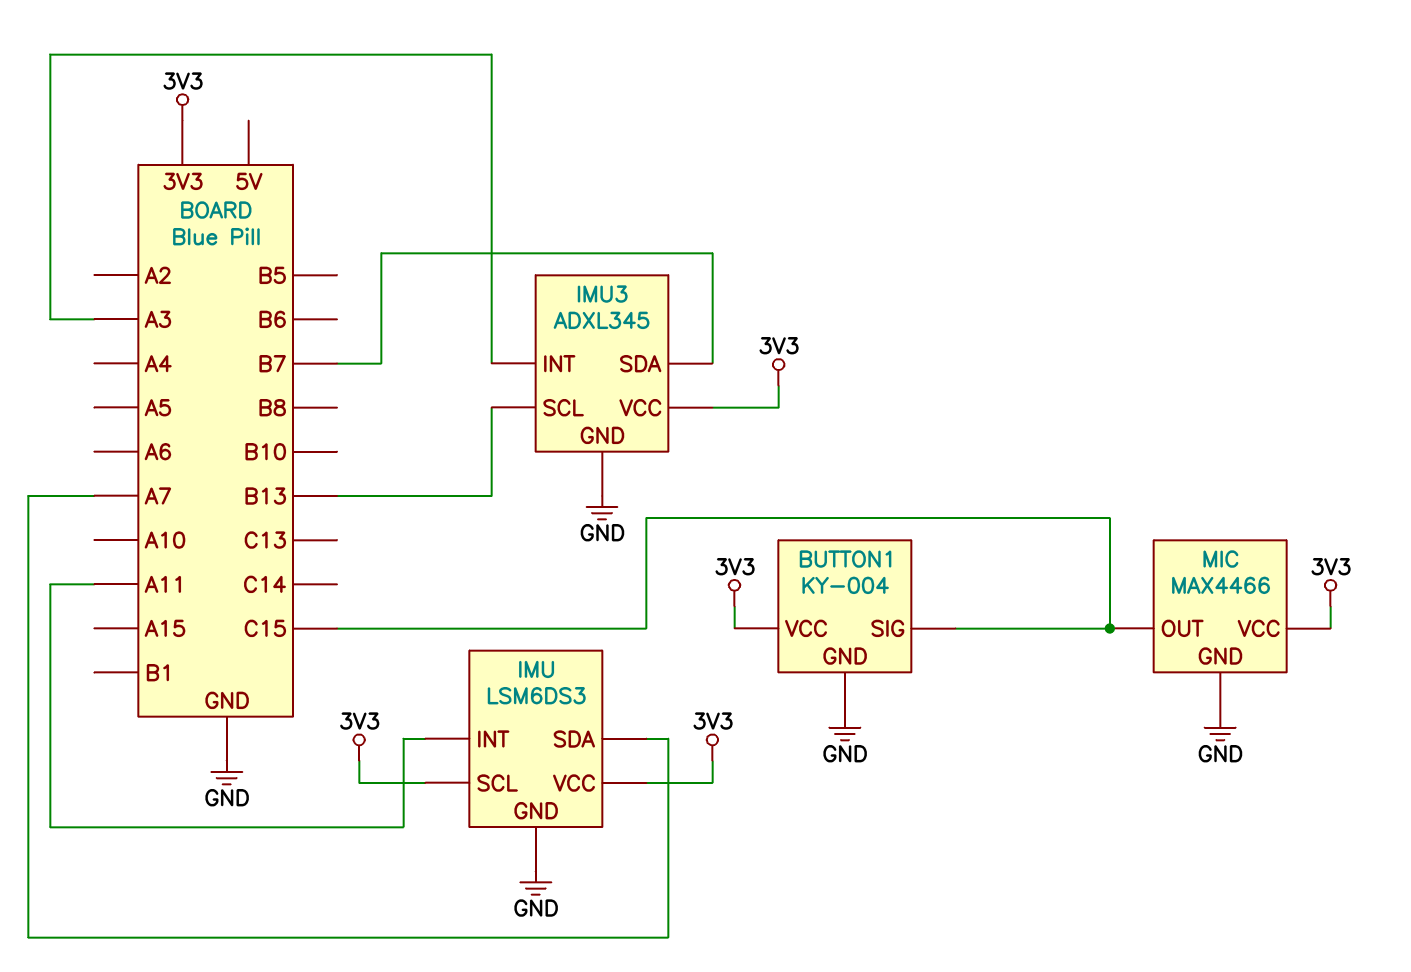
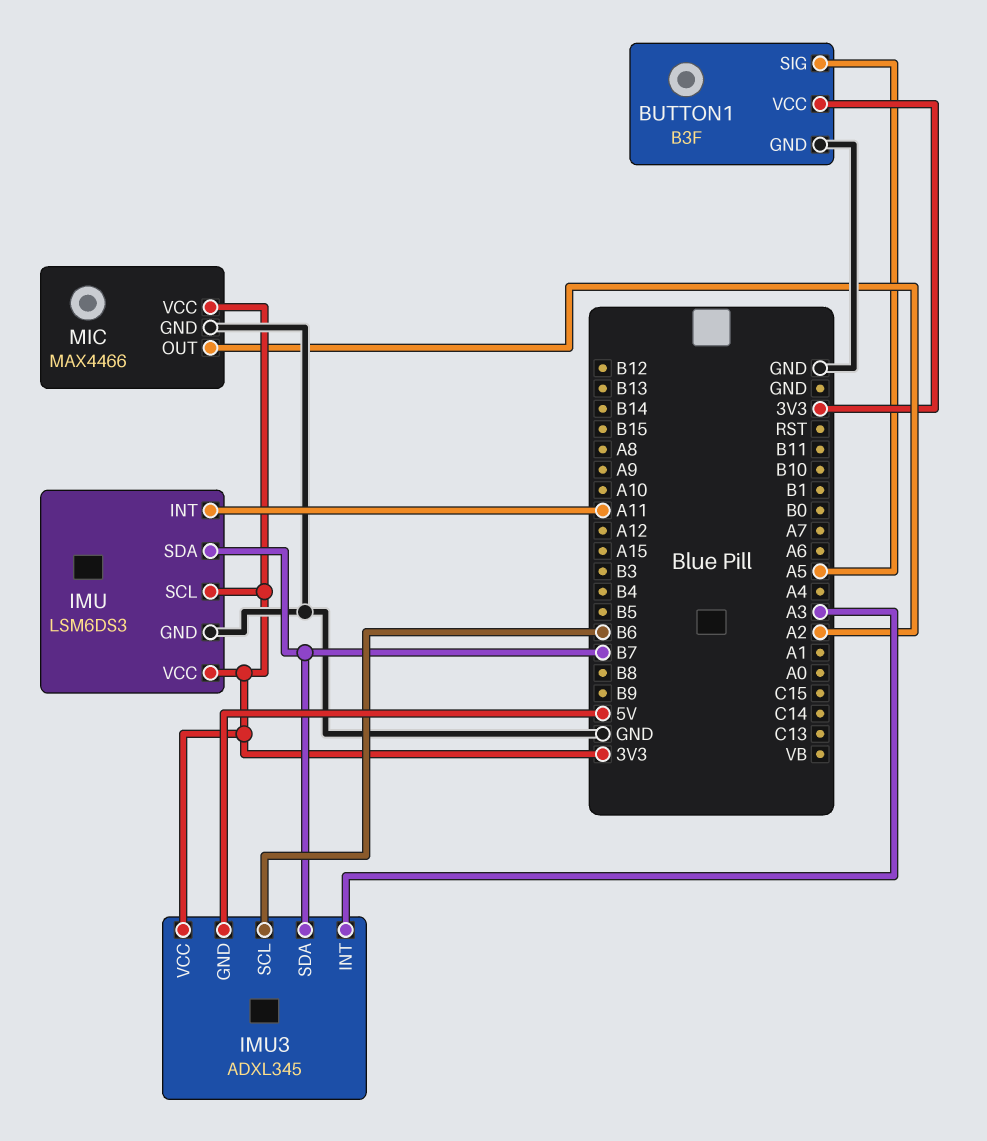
BUTTON1: KY-004 -> B3F
BUTTON1 pin SIG: C15 -> A5
IMU pin SDA: A7 -> B7
IMU3 pin GND: GND -> 5V
IMU3 pin SCL: B13 -> B6
MIC pin OUT: C15 -> A2

